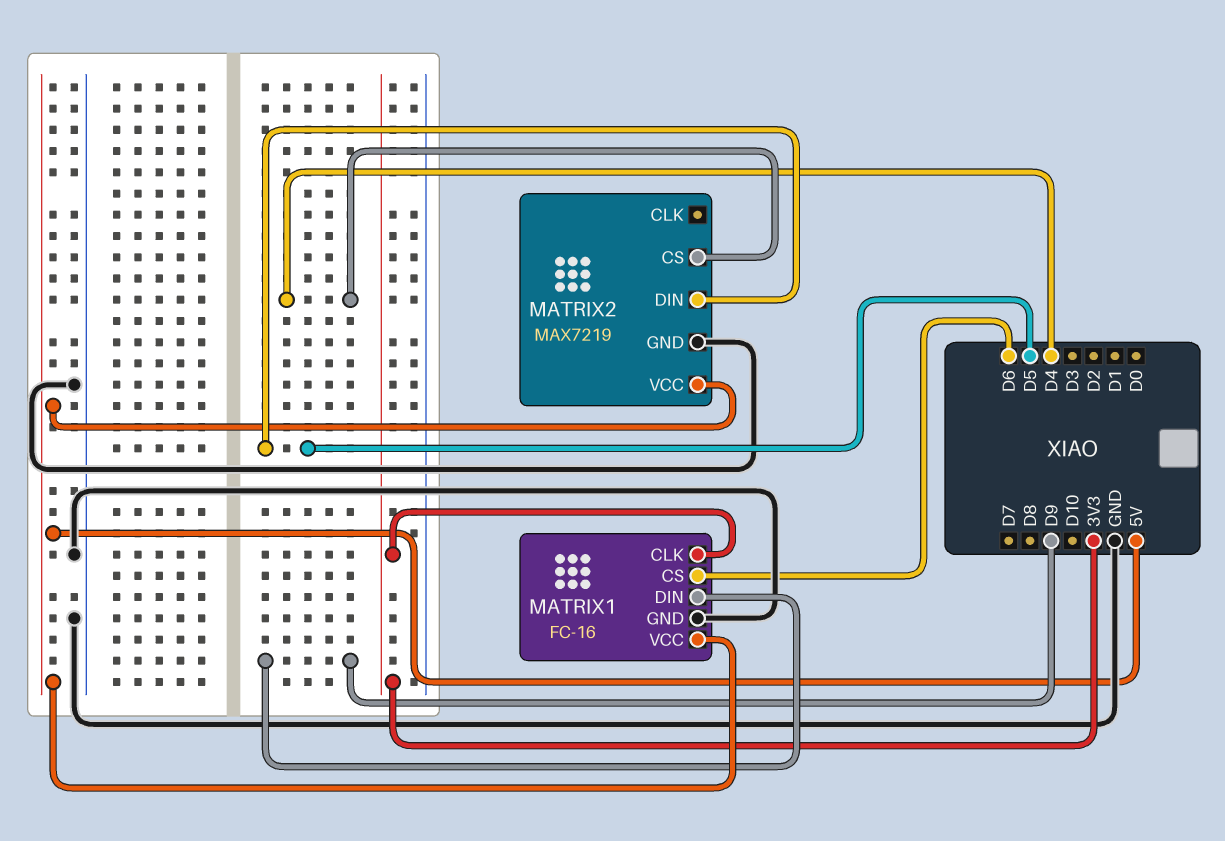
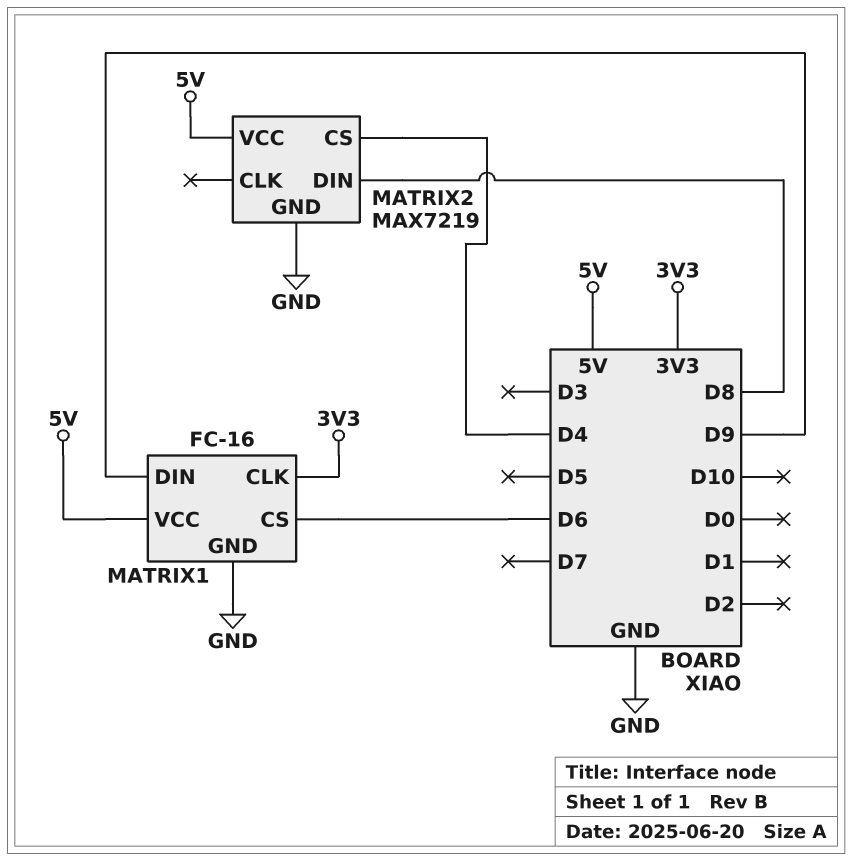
MATRIX2 pin DIN: D5 -> D8

